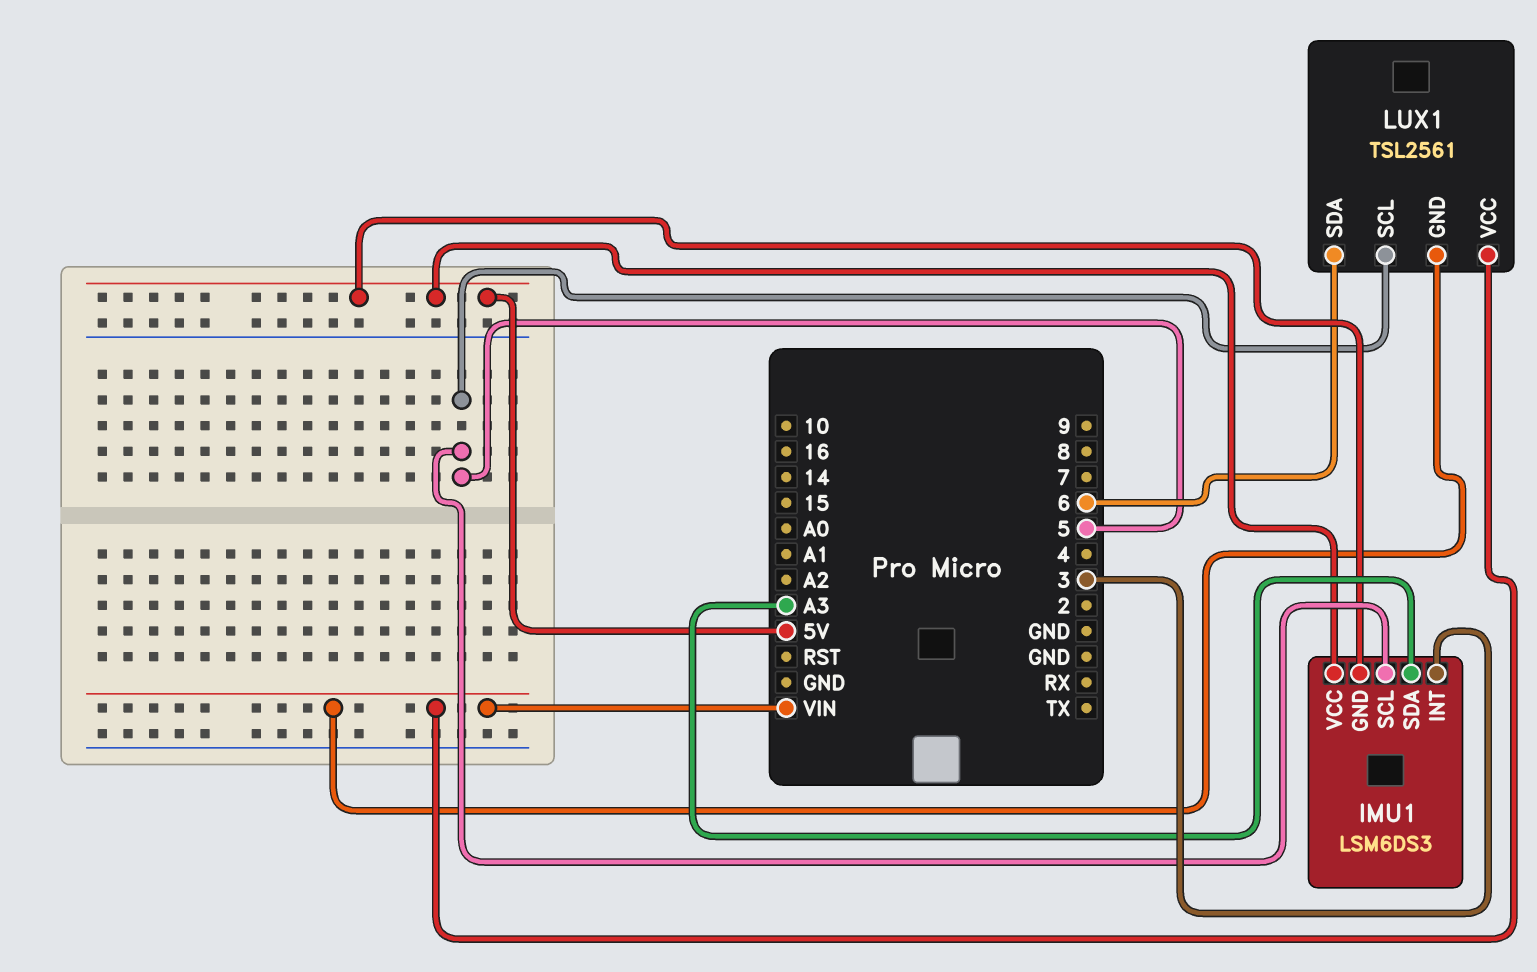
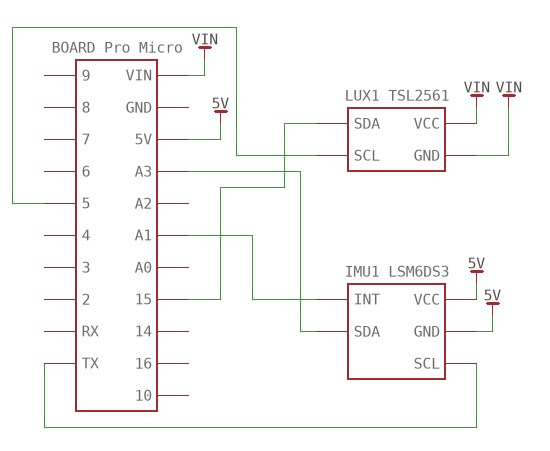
IMU1 pin INT: 3 -> A1
IMU1 pin SCL: 5 -> TX
LUX1 pin SDA: 6 -> 15

